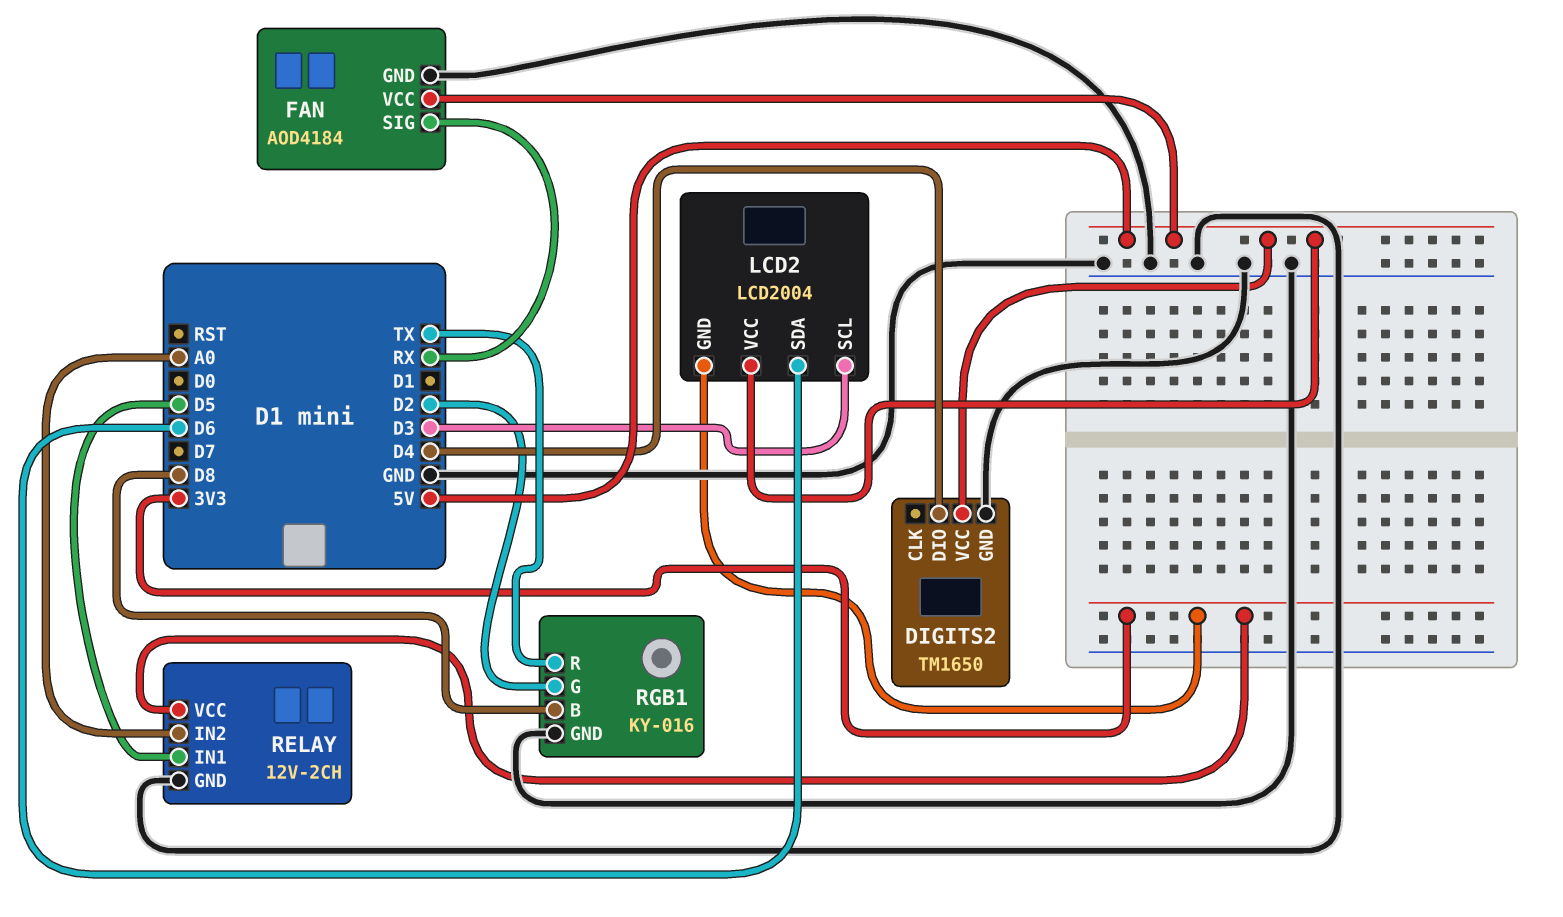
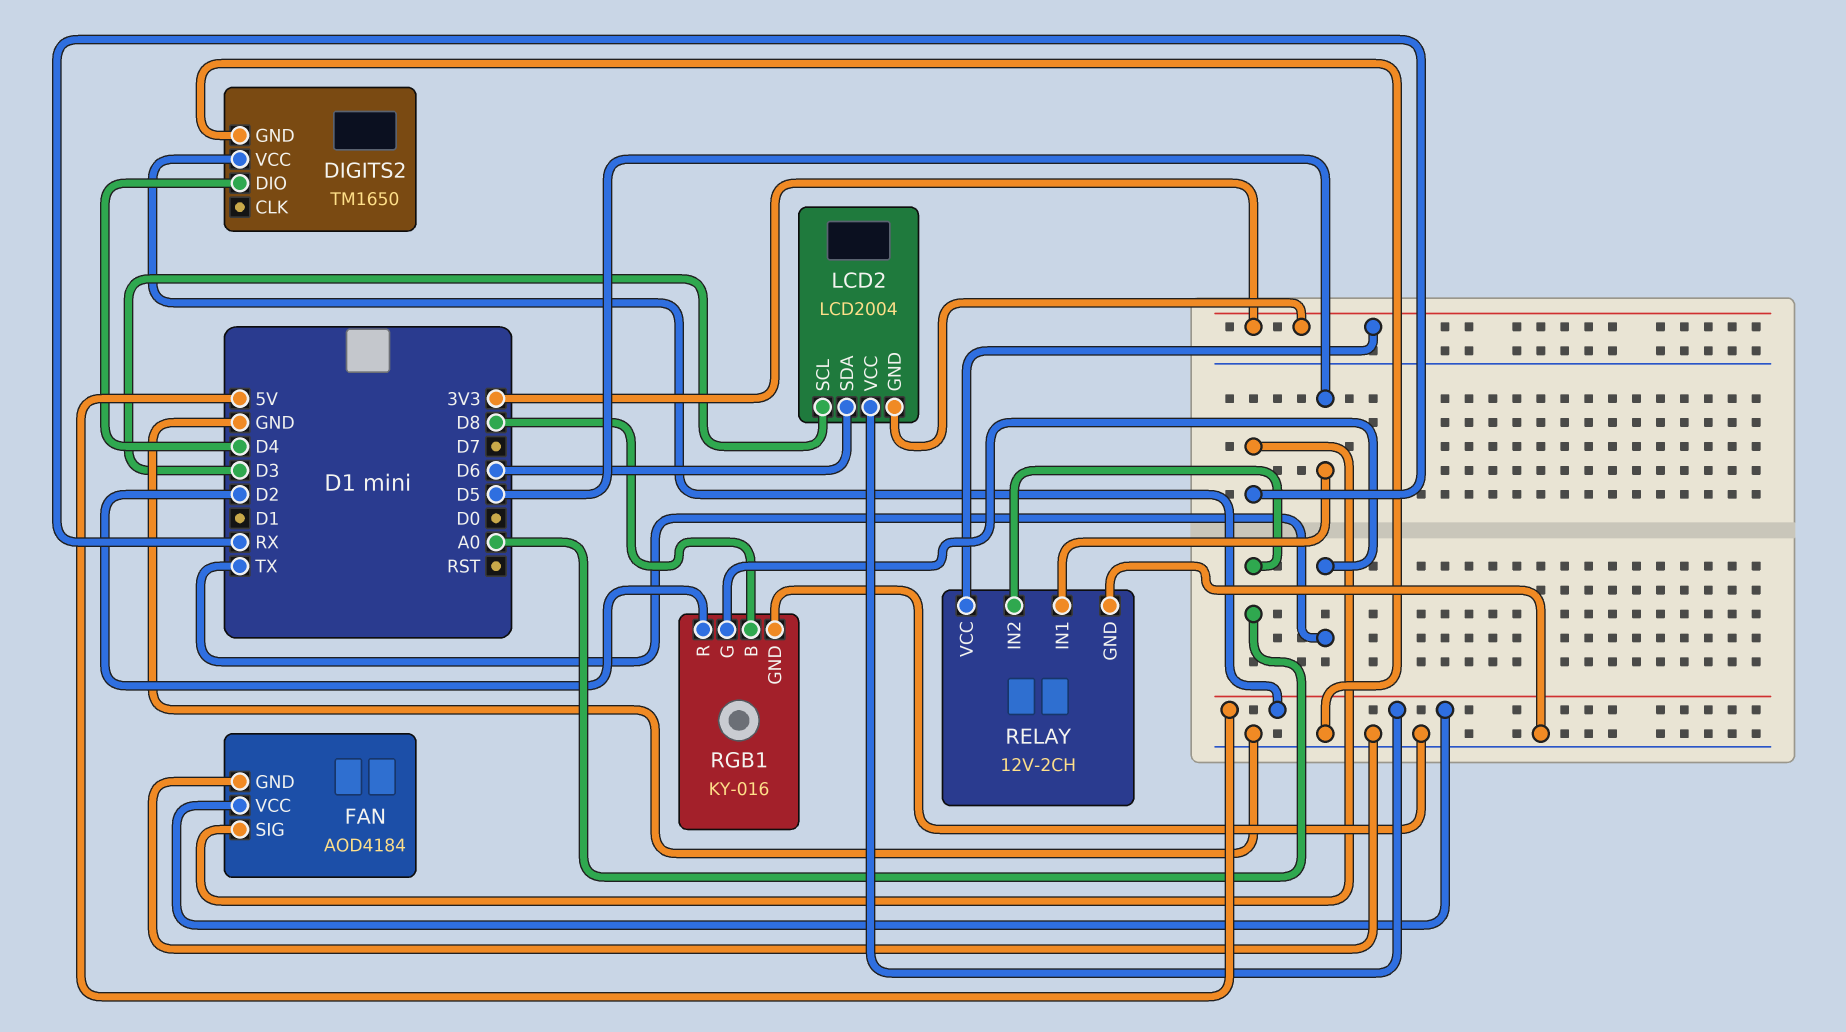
RGB1 pin G: D2 -> TX
RGB1 pin R: TX -> D2

